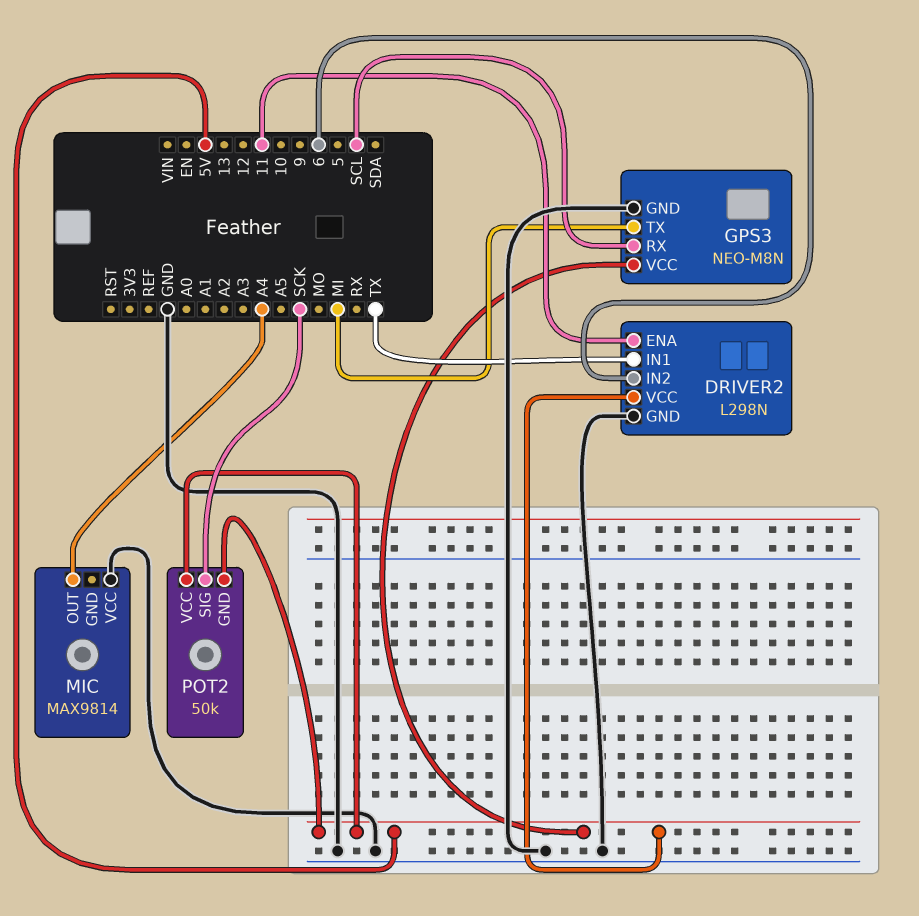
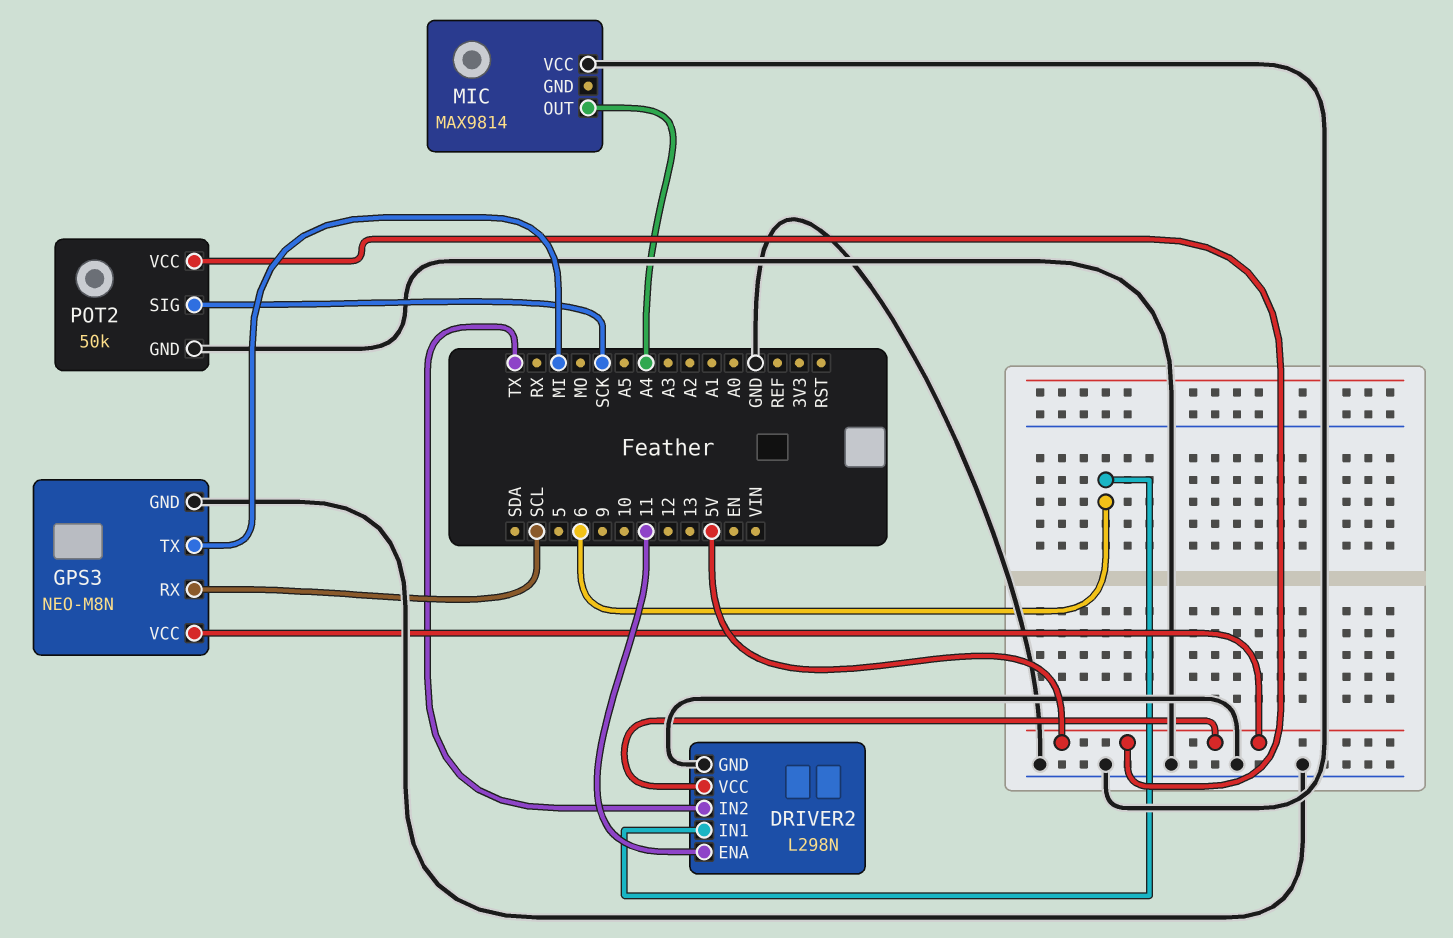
DRIVER2 pin IN1: TX -> 6
DRIVER2 pin IN2: 6 -> TX
POT2 pin GND: 5V -> GND

